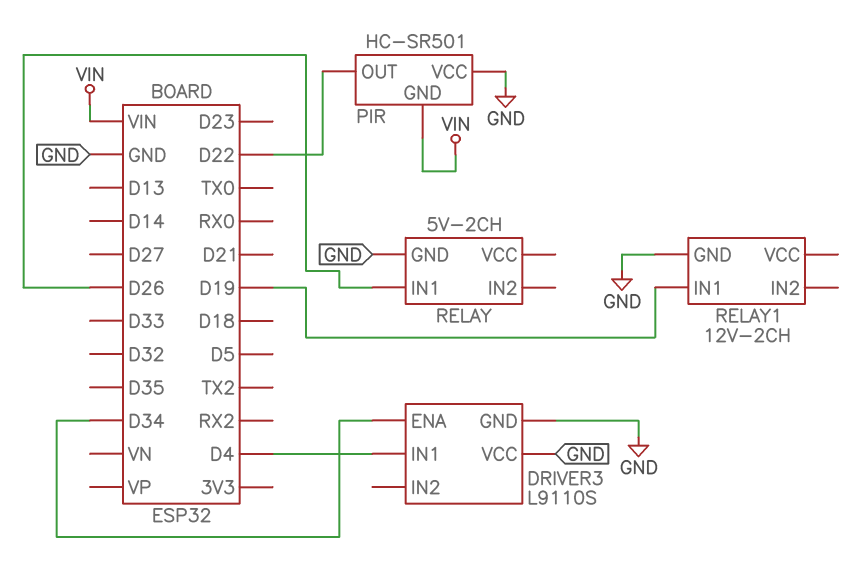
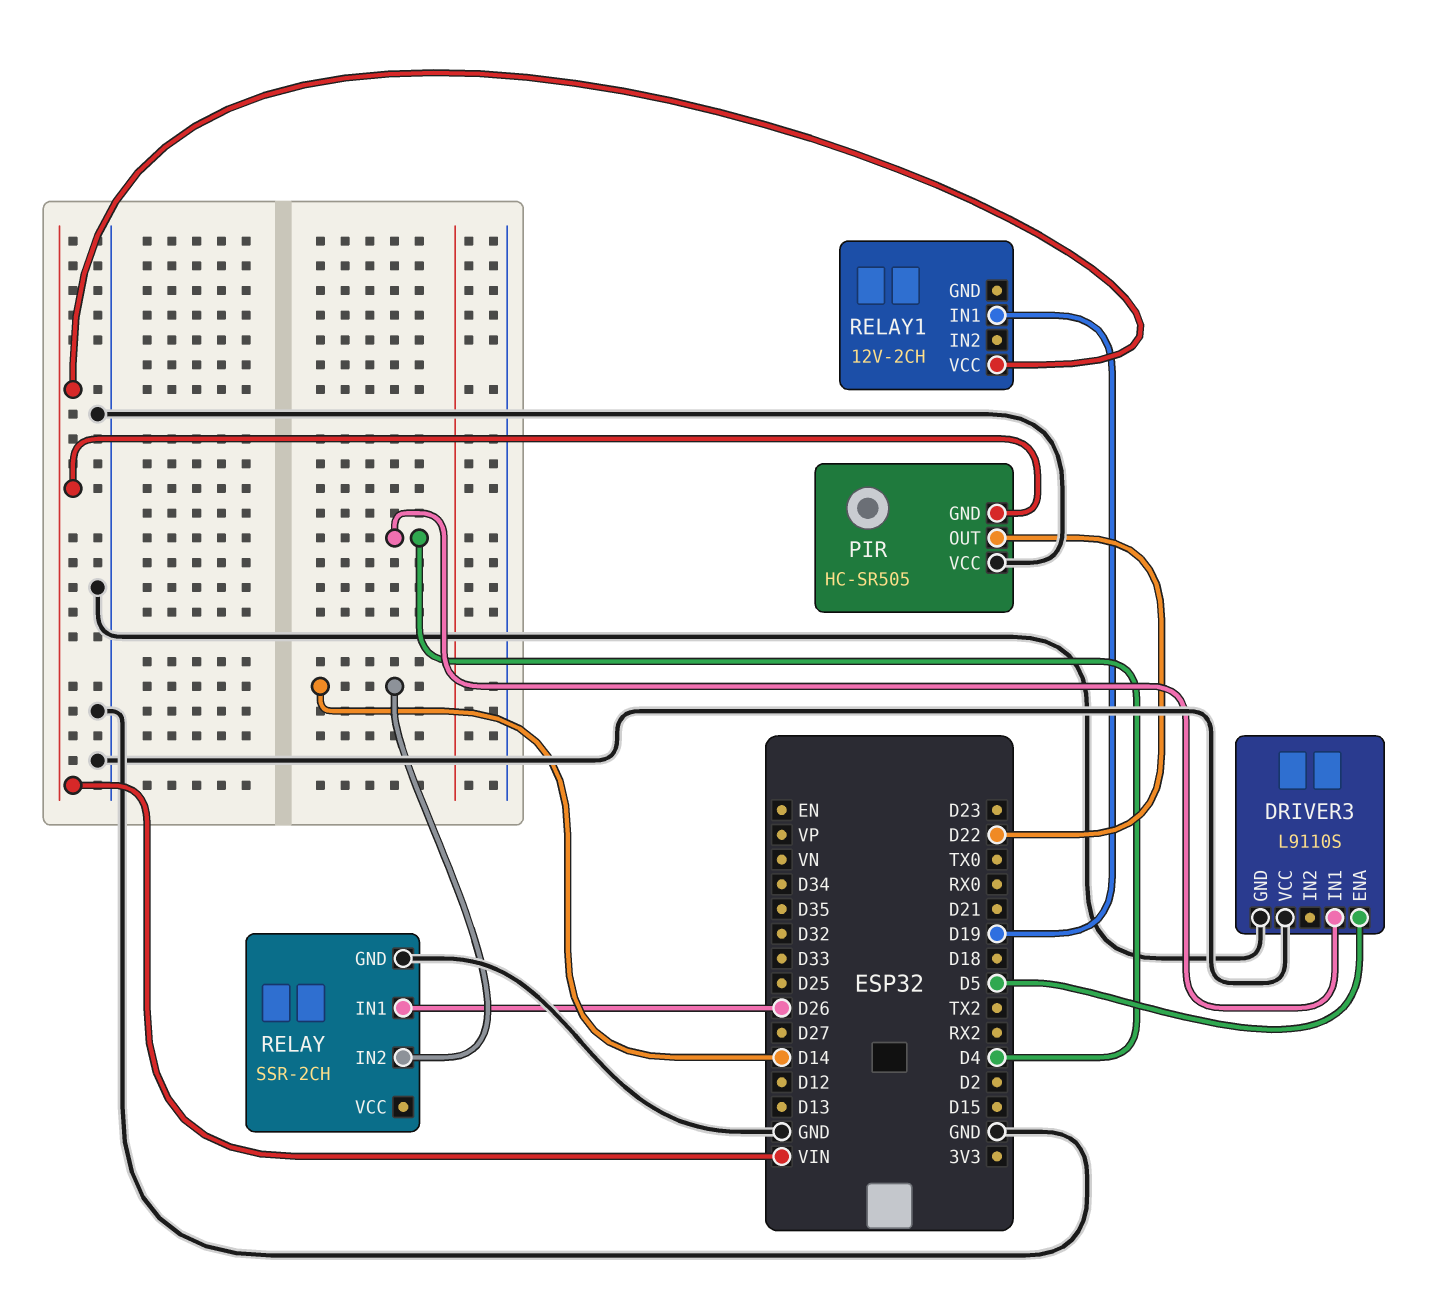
DRIVER3 pin ENA: D34 -> D5
PIR: HC-SR501 -> HC-SR505
RELAY: 5V-2CH -> SSR-2CH
RELAY pin IN2: none -> D14
RELAY1 pin GND: GND -> none
RELAY1 pin VCC: none -> VIN

